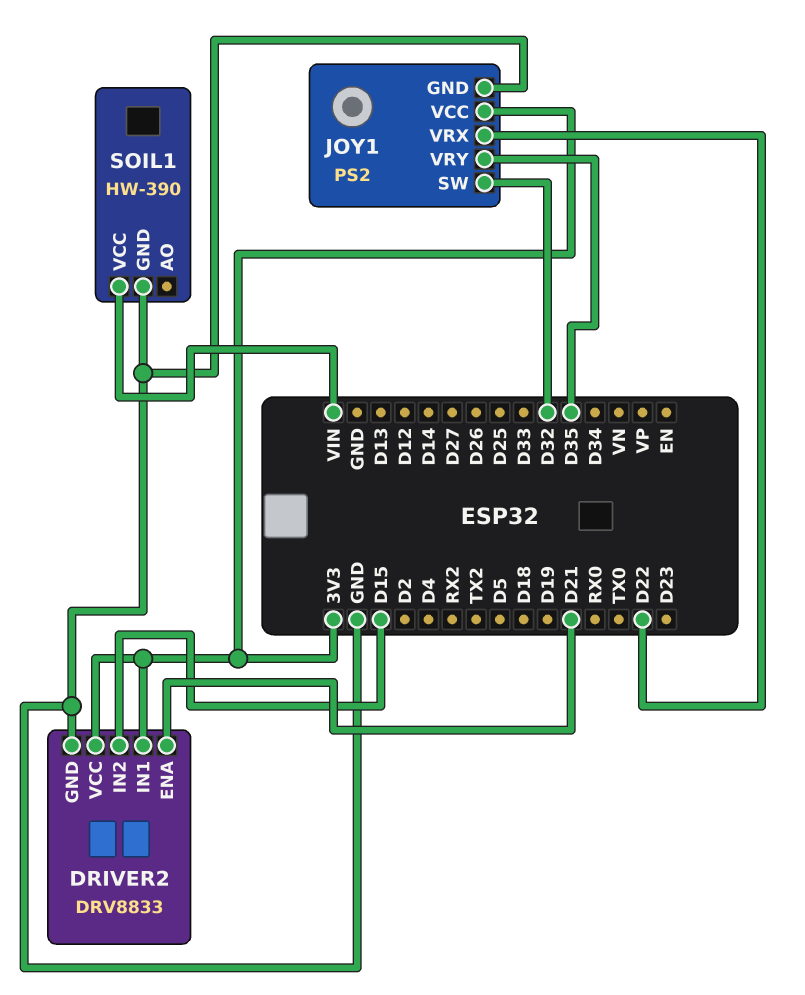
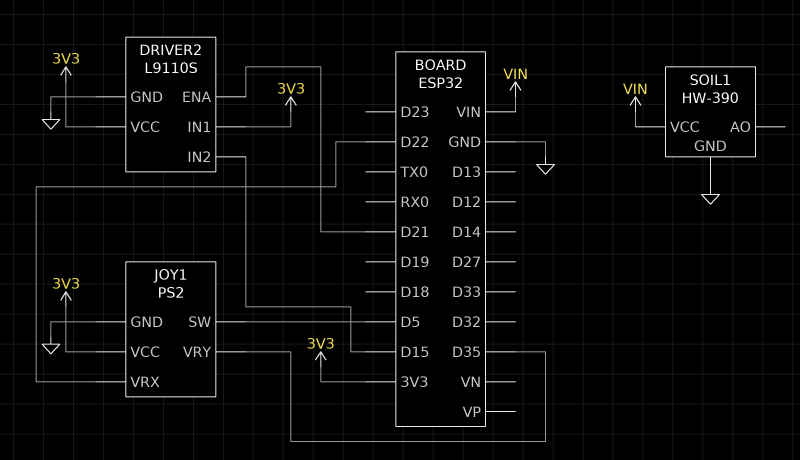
DRIVER2: DRV8833 -> L9110S
JOY1 pin SW: D32 -> D5

